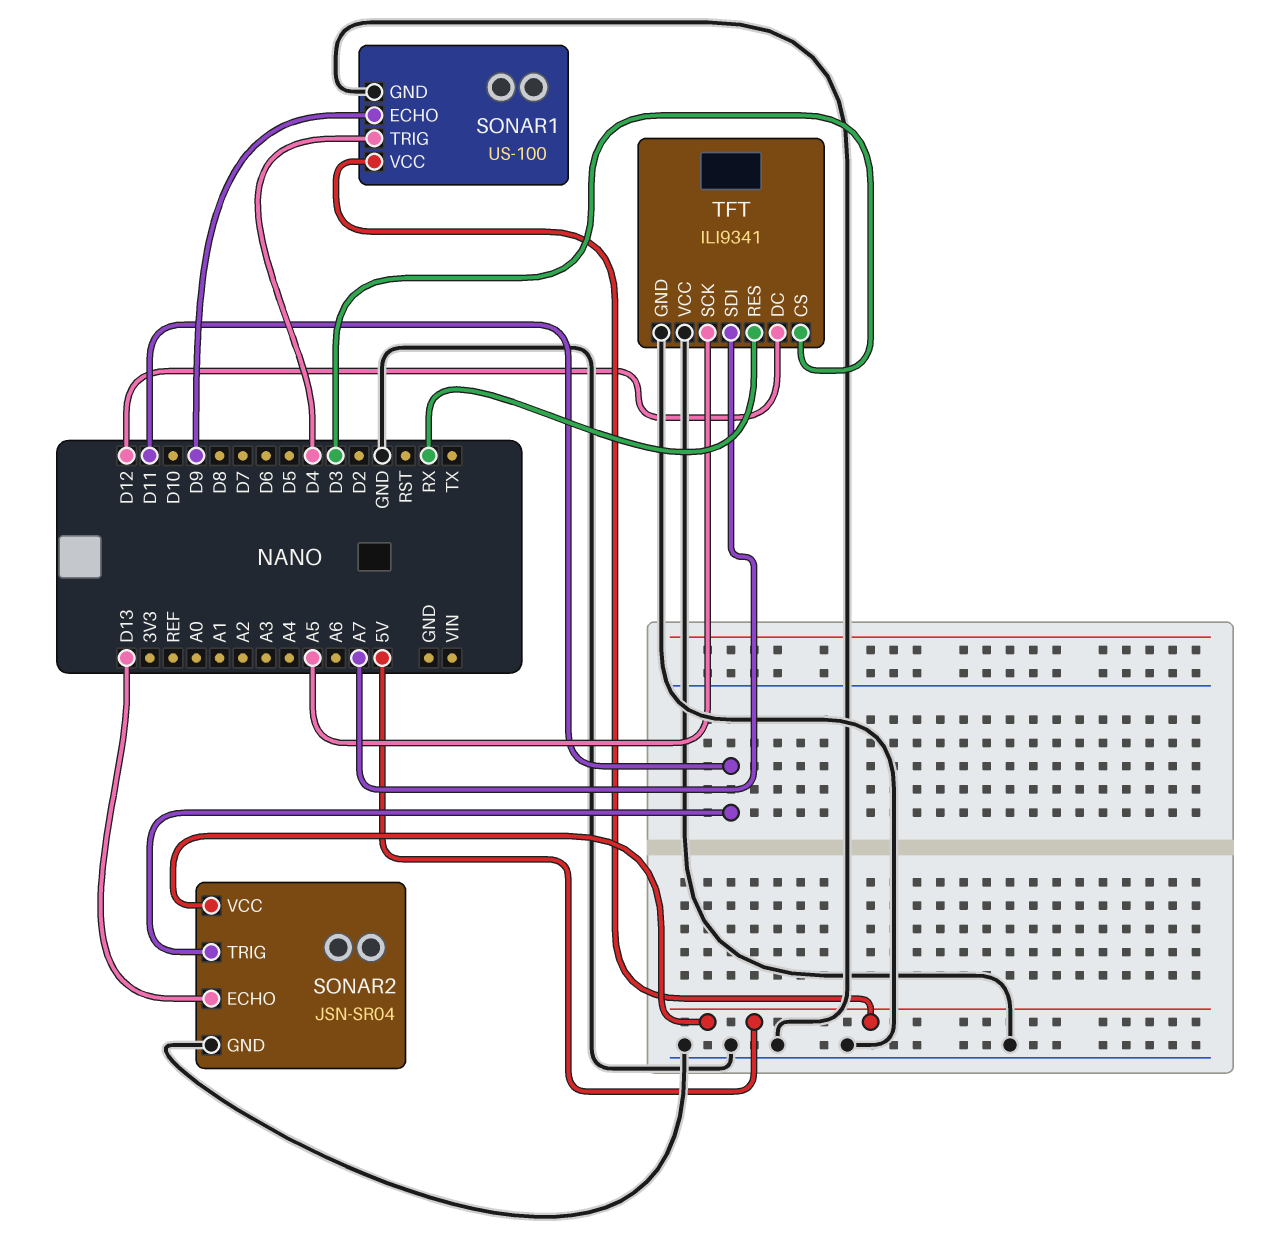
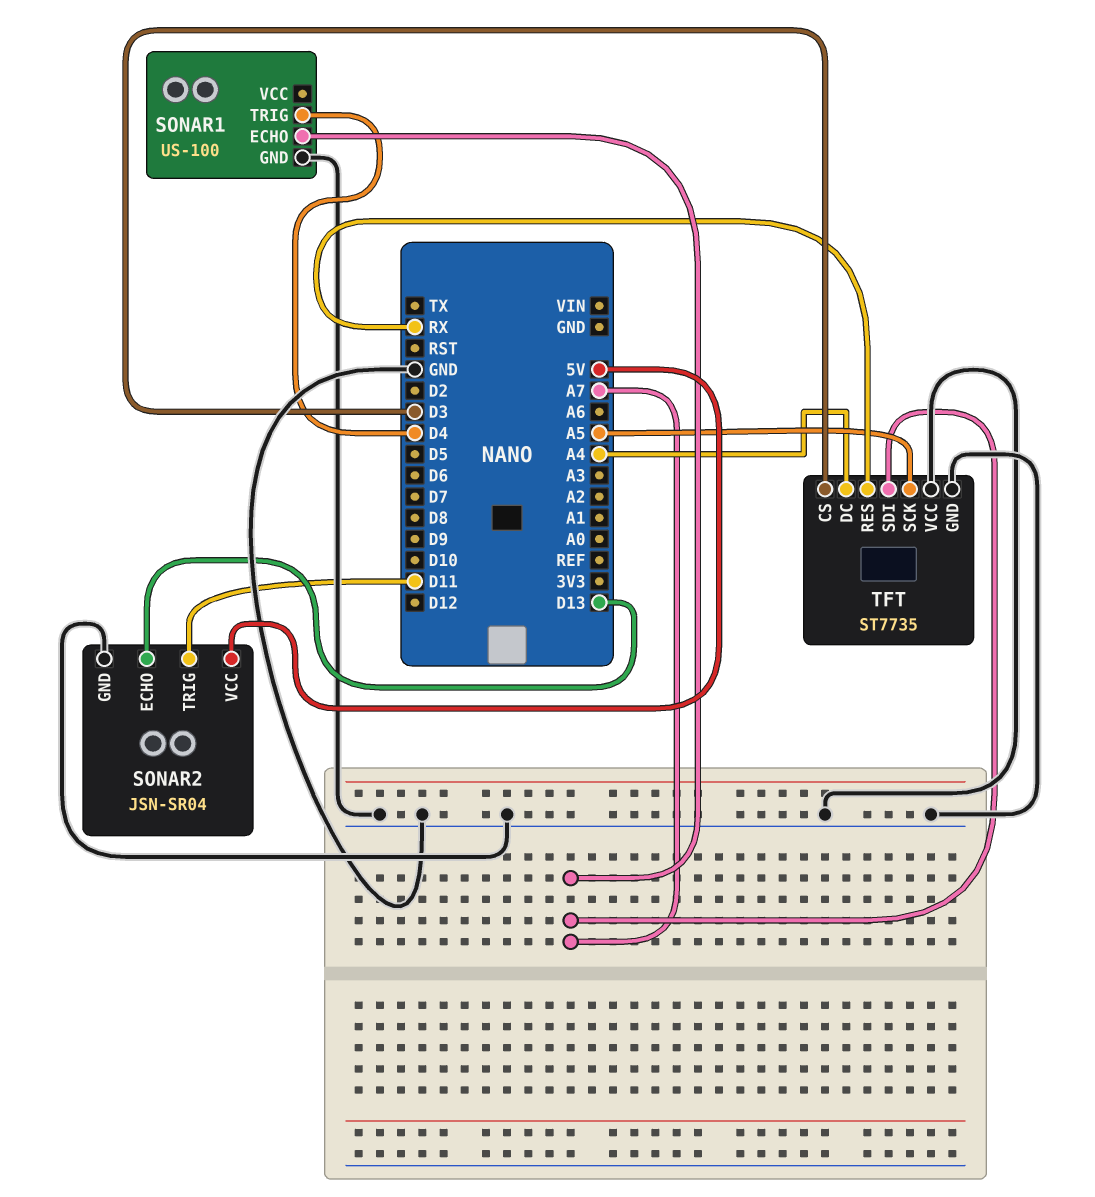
SONAR1 pin ECHO: D9 -> A7
SONAR1 pin VCC: 5V -> none
TFT: ILI9341 -> ST7735
TFT pin DC: D12 -> A4

